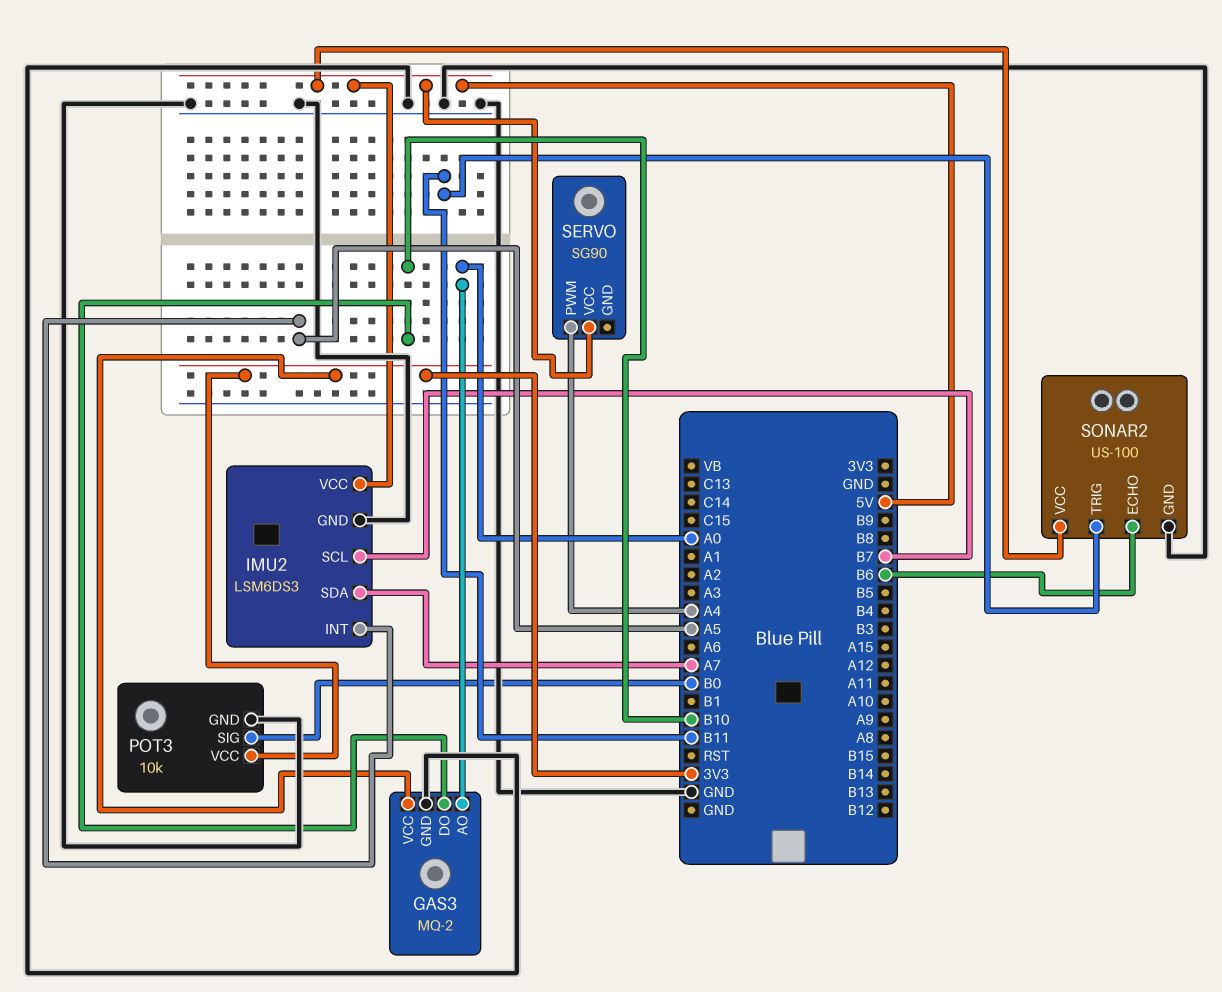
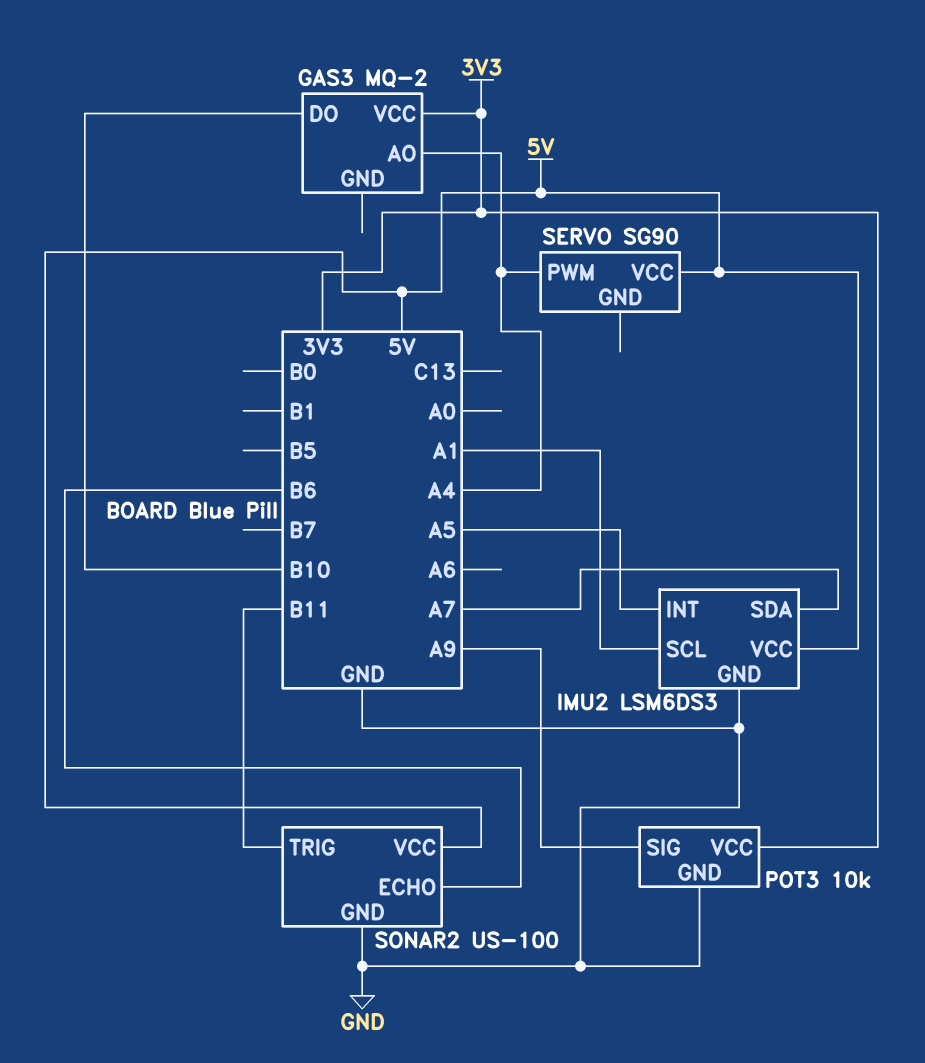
GAS3 pin AO: A0 -> A4
GAS3 pin GND: GND -> none
IMU2 pin SCL: B7 -> A1
POT3 pin SIG: B0 -> A9

